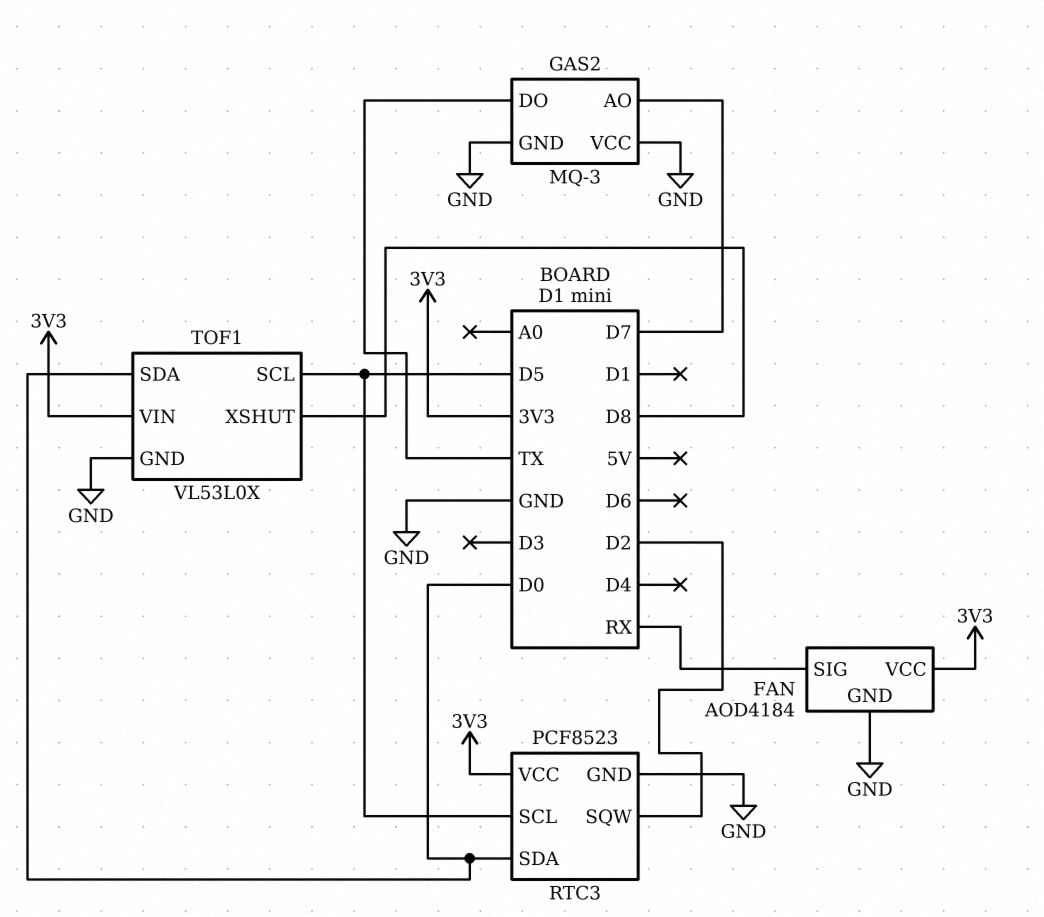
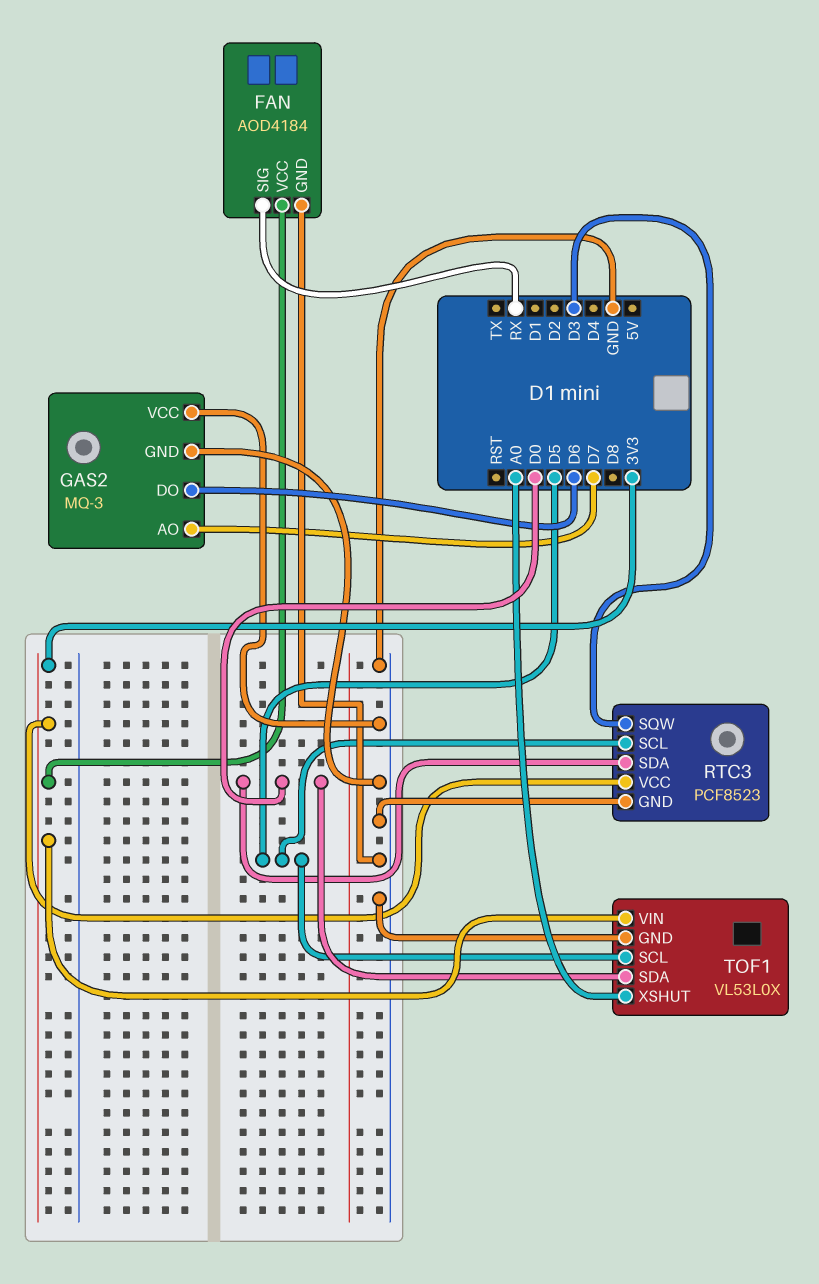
GAS2 pin DO: TX -> D6
RTC3 pin SQW: D2 -> D3
TOF1 pin XSHUT: D8 -> A0

